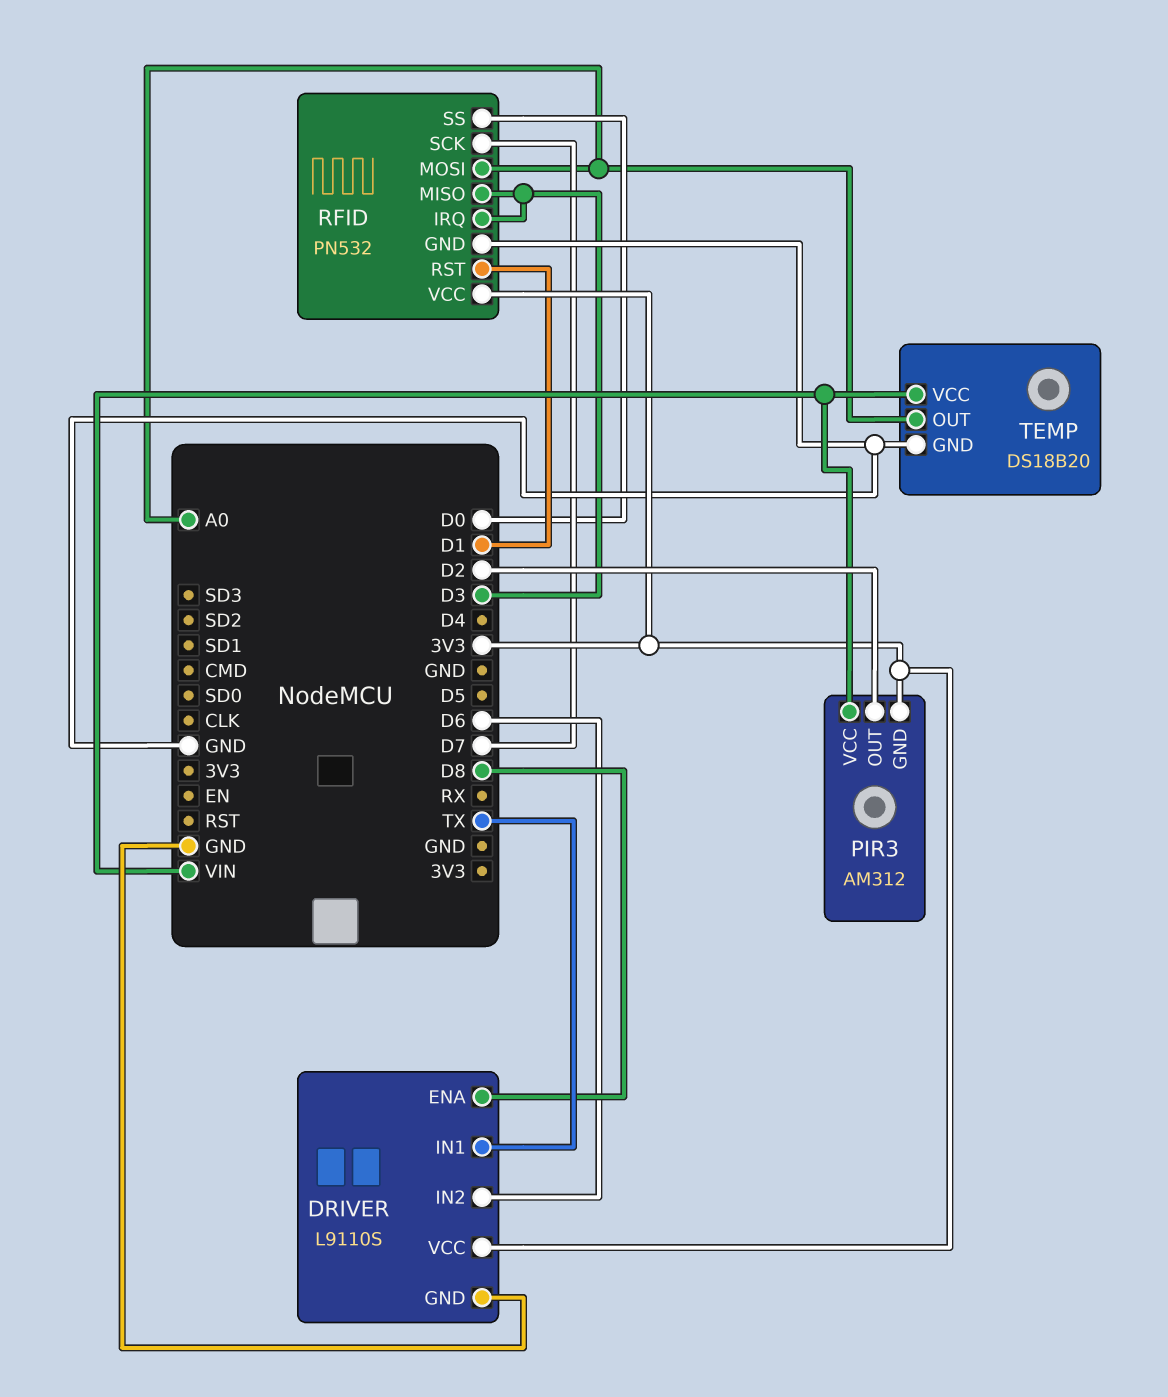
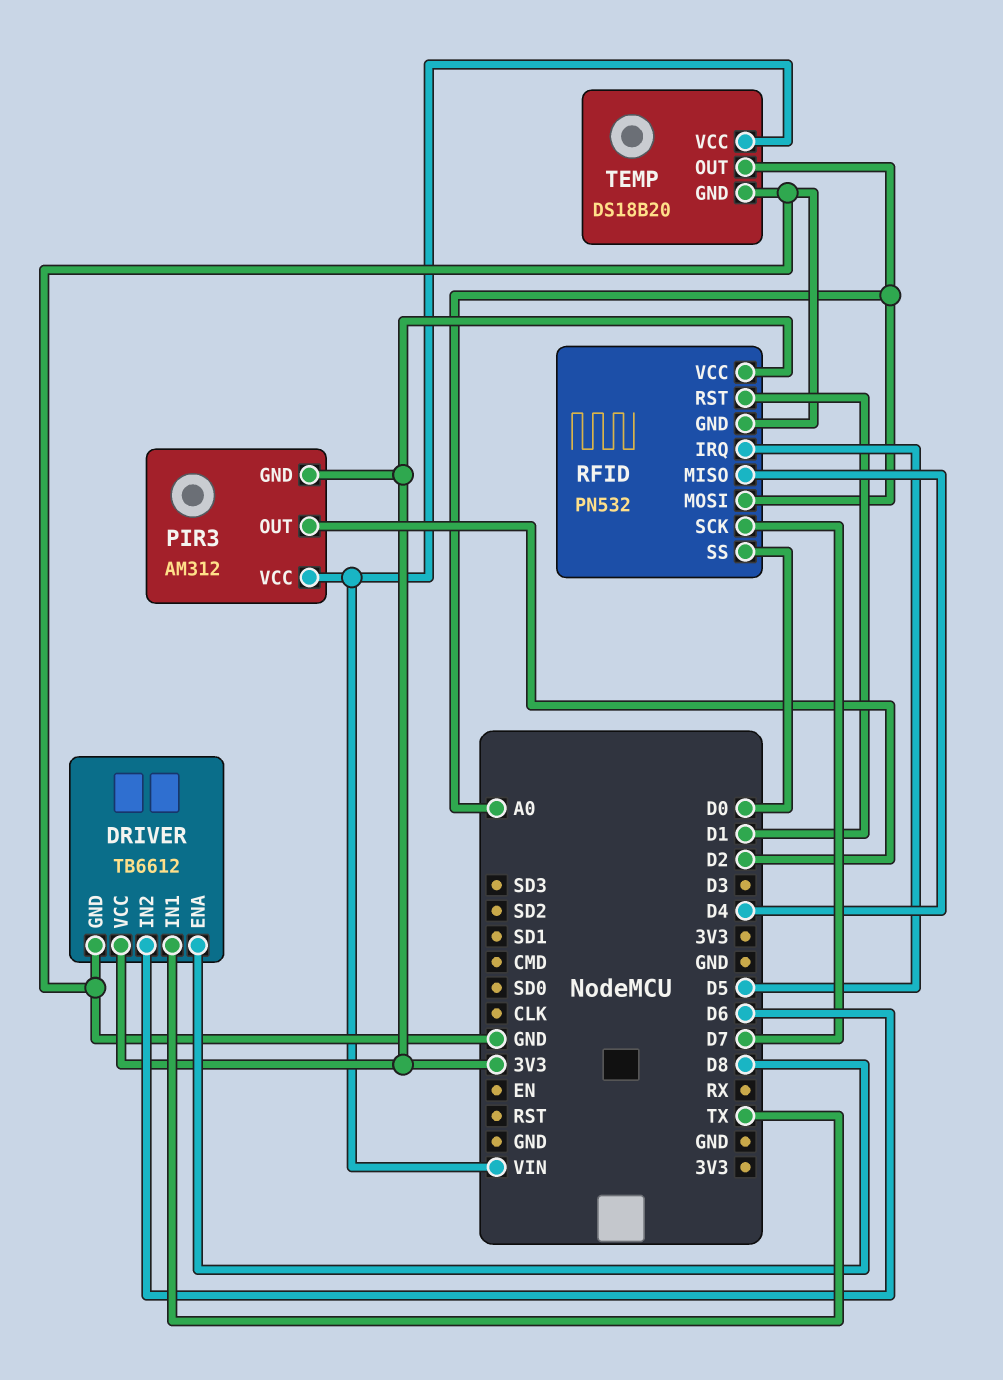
DRIVER: L9110S -> TB6612
RFID pin IRQ: D3 -> D5
RFID pin MISO: D3 -> D4

